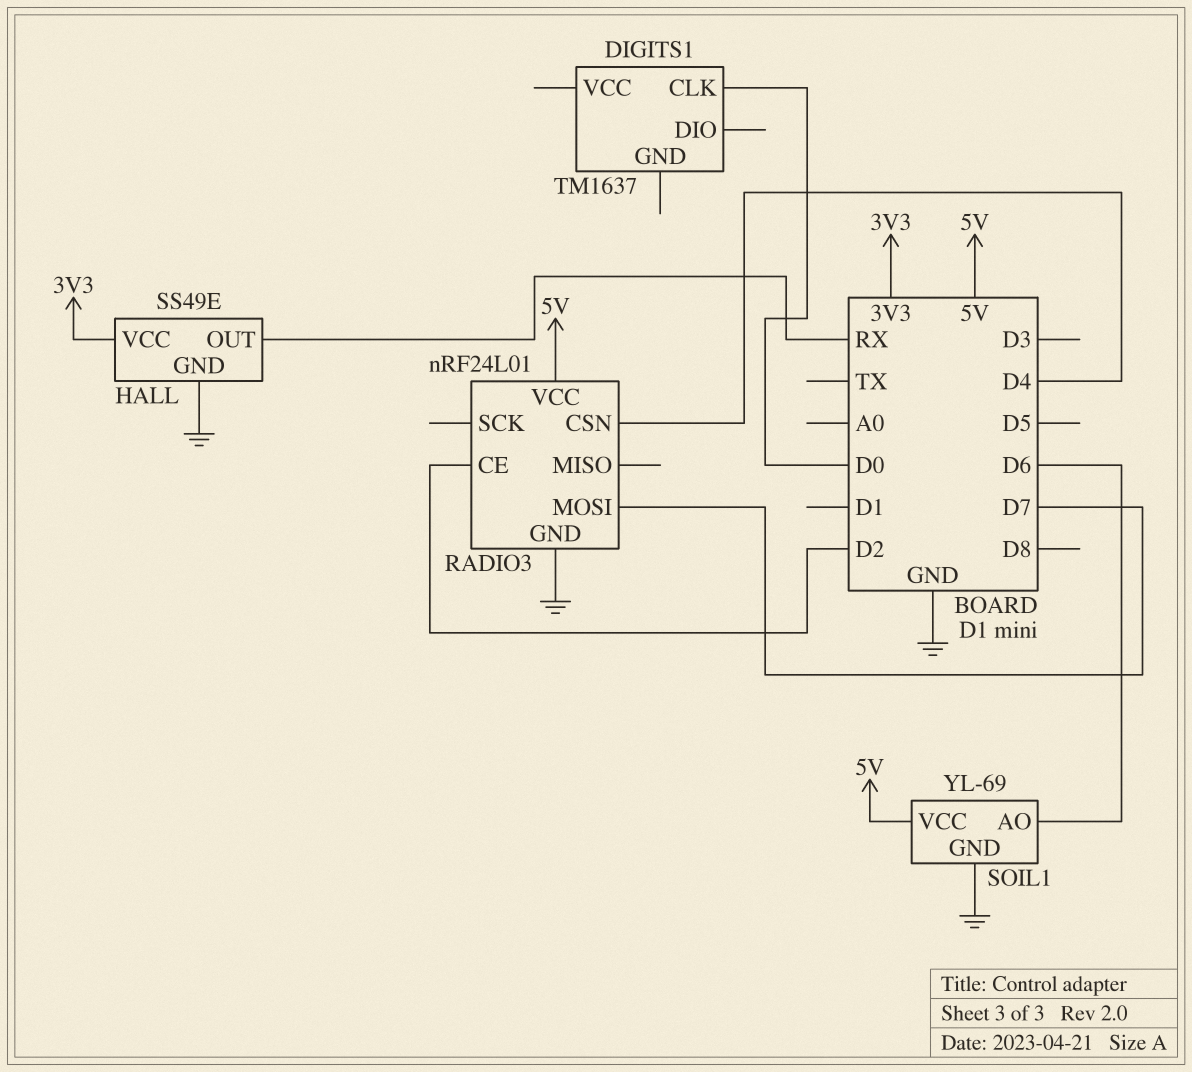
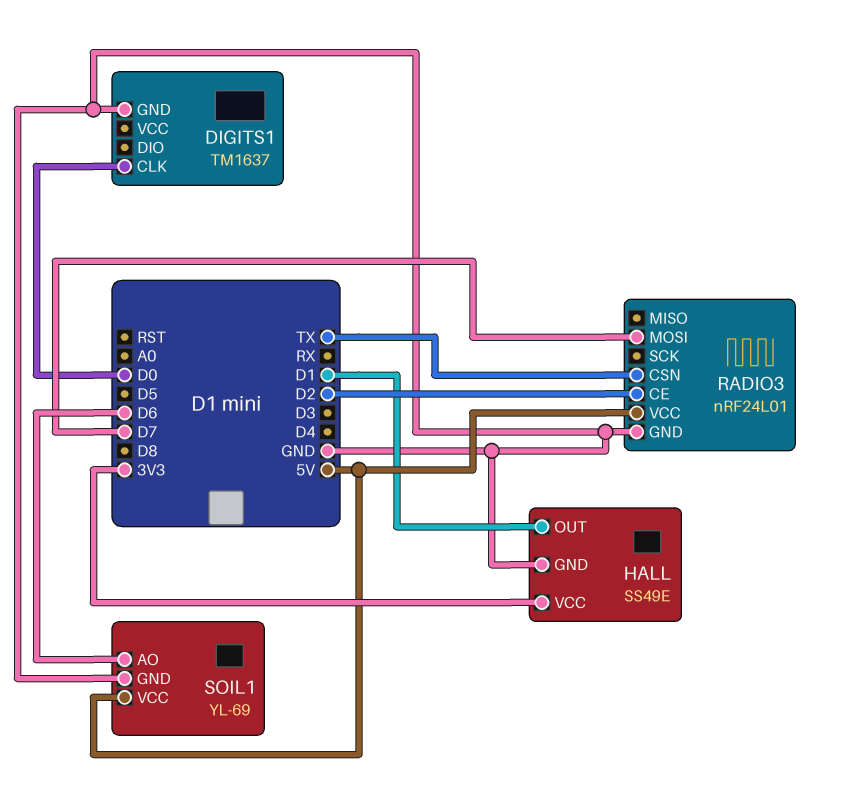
DIGITS1 pin GND: none -> GND
HALL pin OUT: RX -> D1
RADIO3 pin CSN: D4 -> TX

